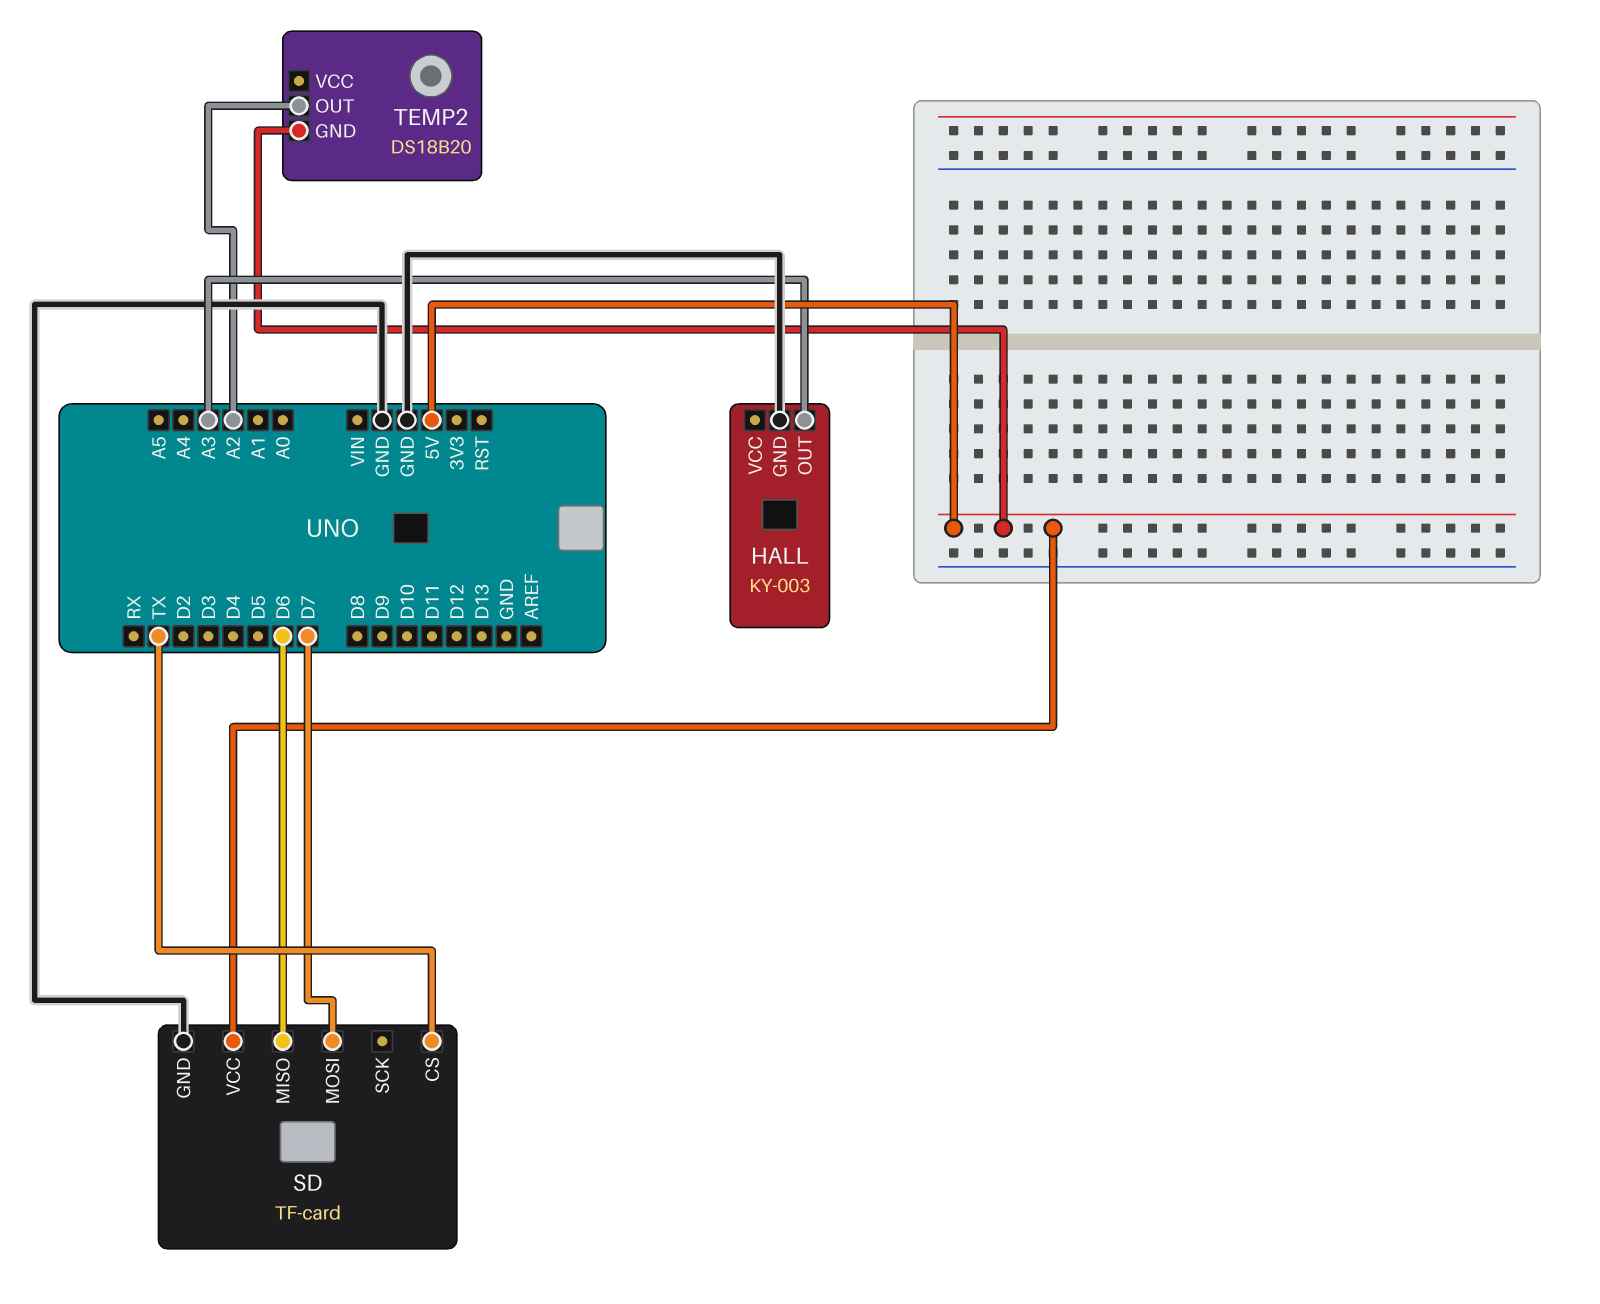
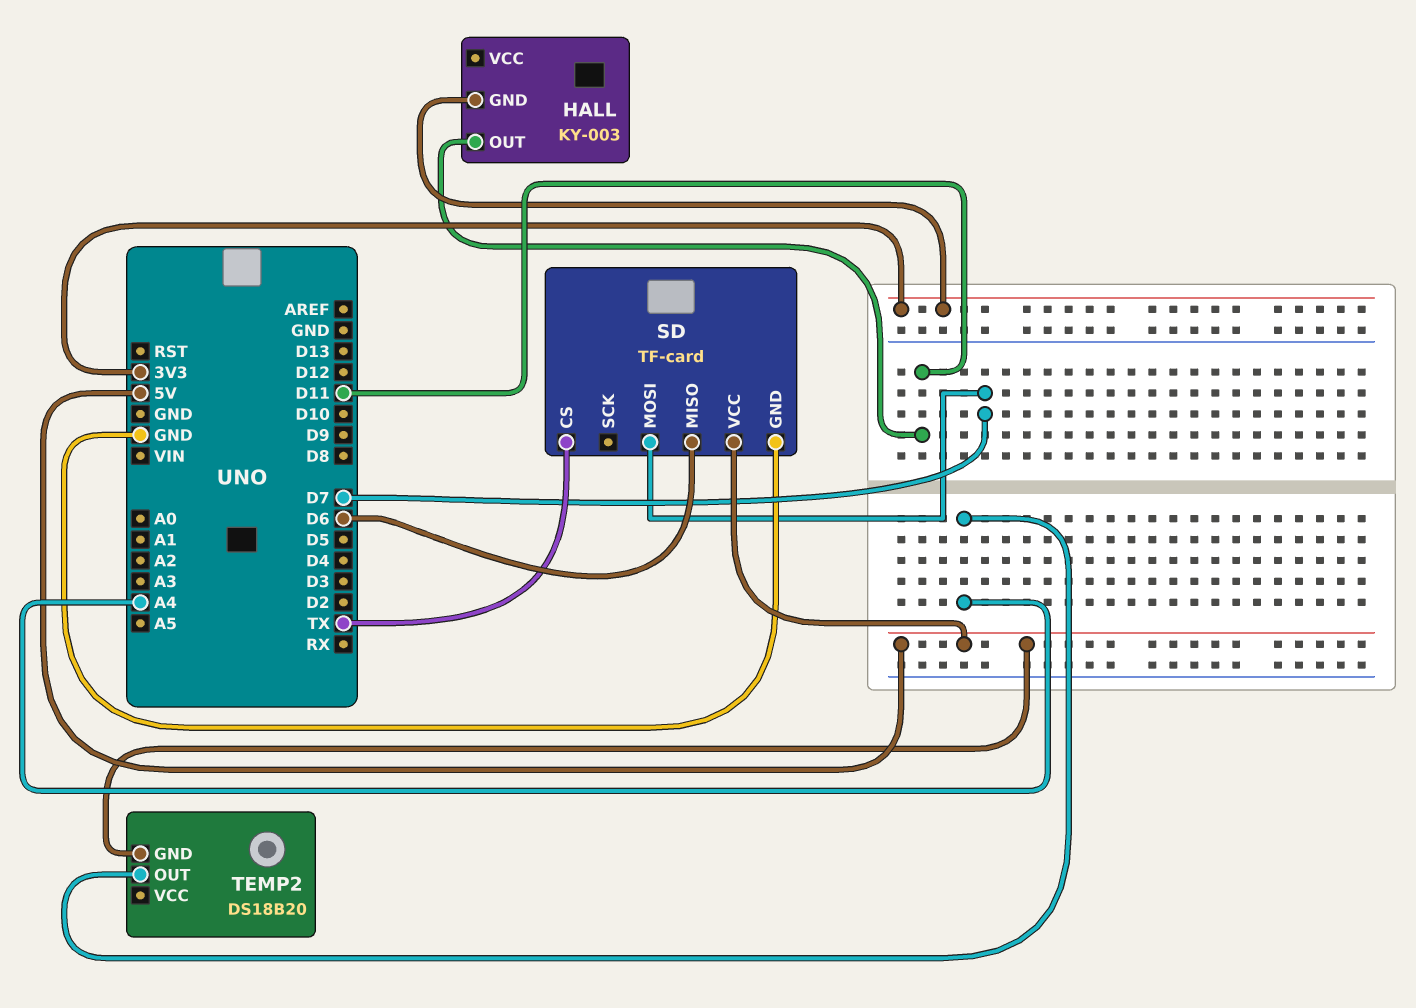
HALL pin GND: GND -> 3V3
HALL pin OUT: A3 -> D11
TEMP2 pin OUT: A2 -> A4

